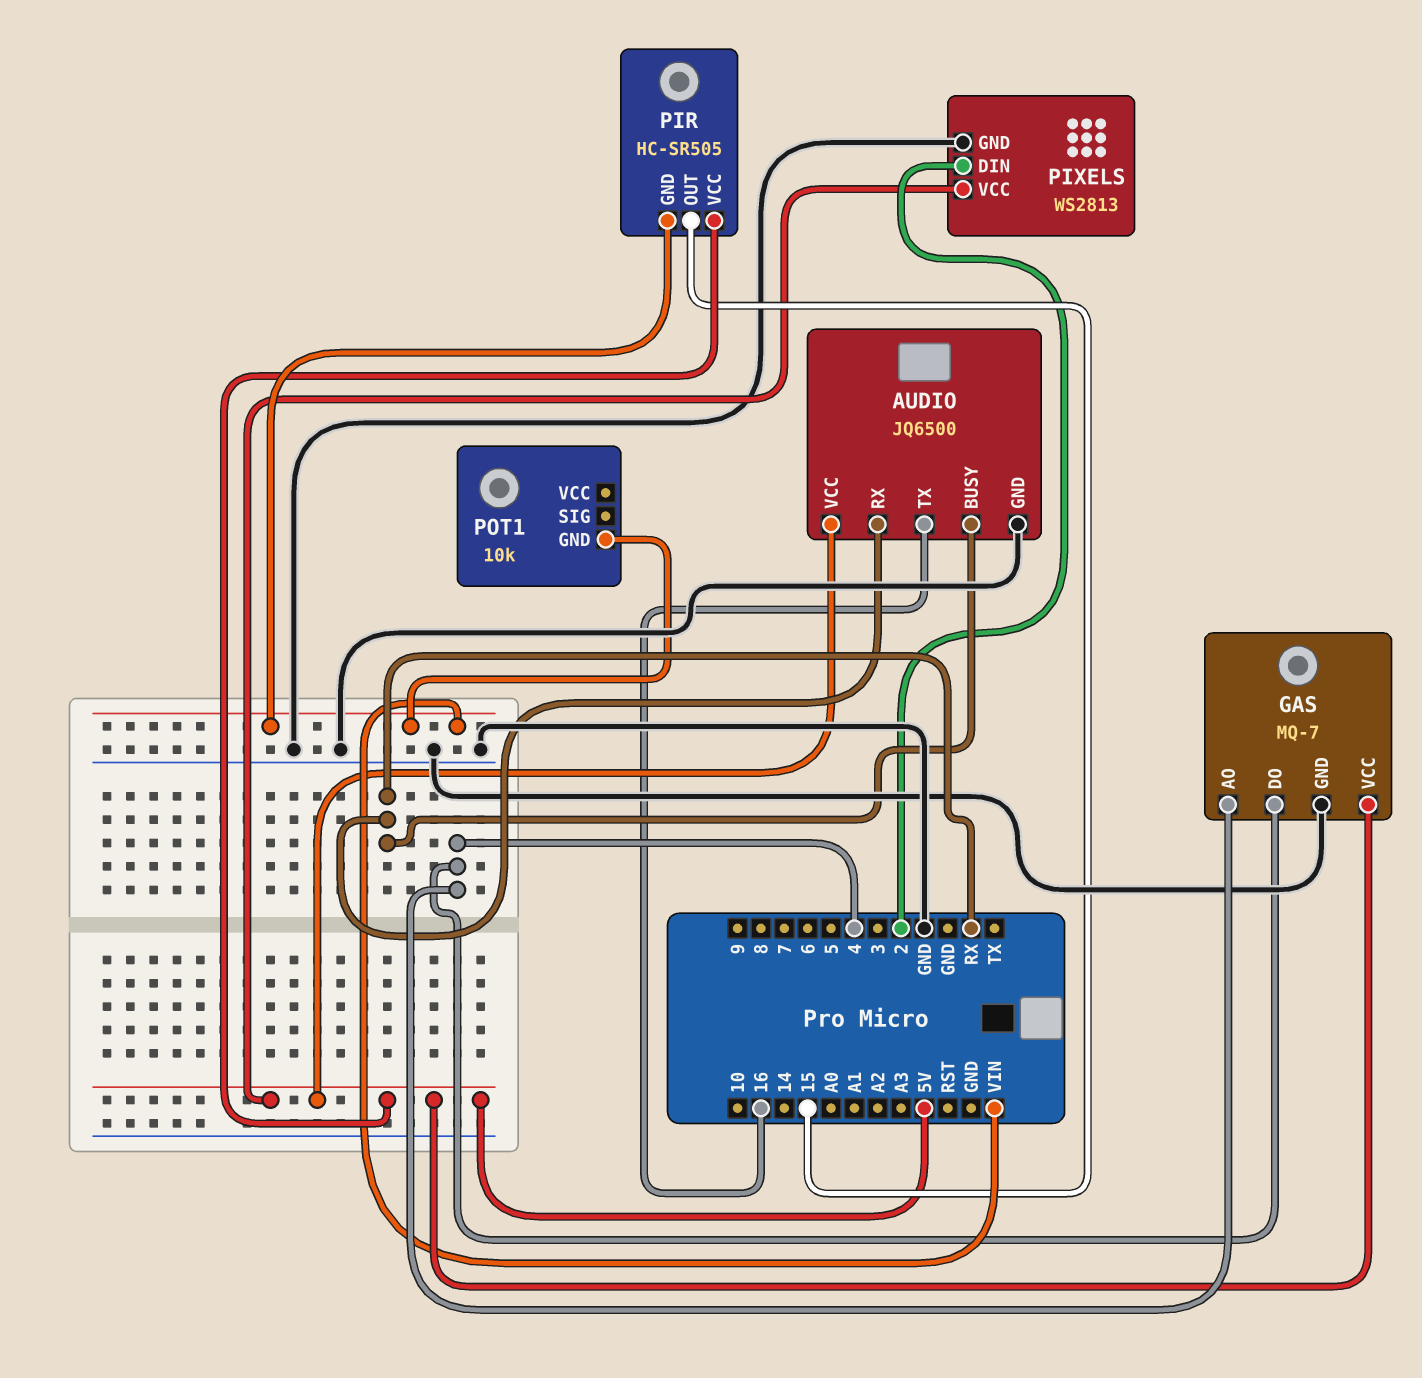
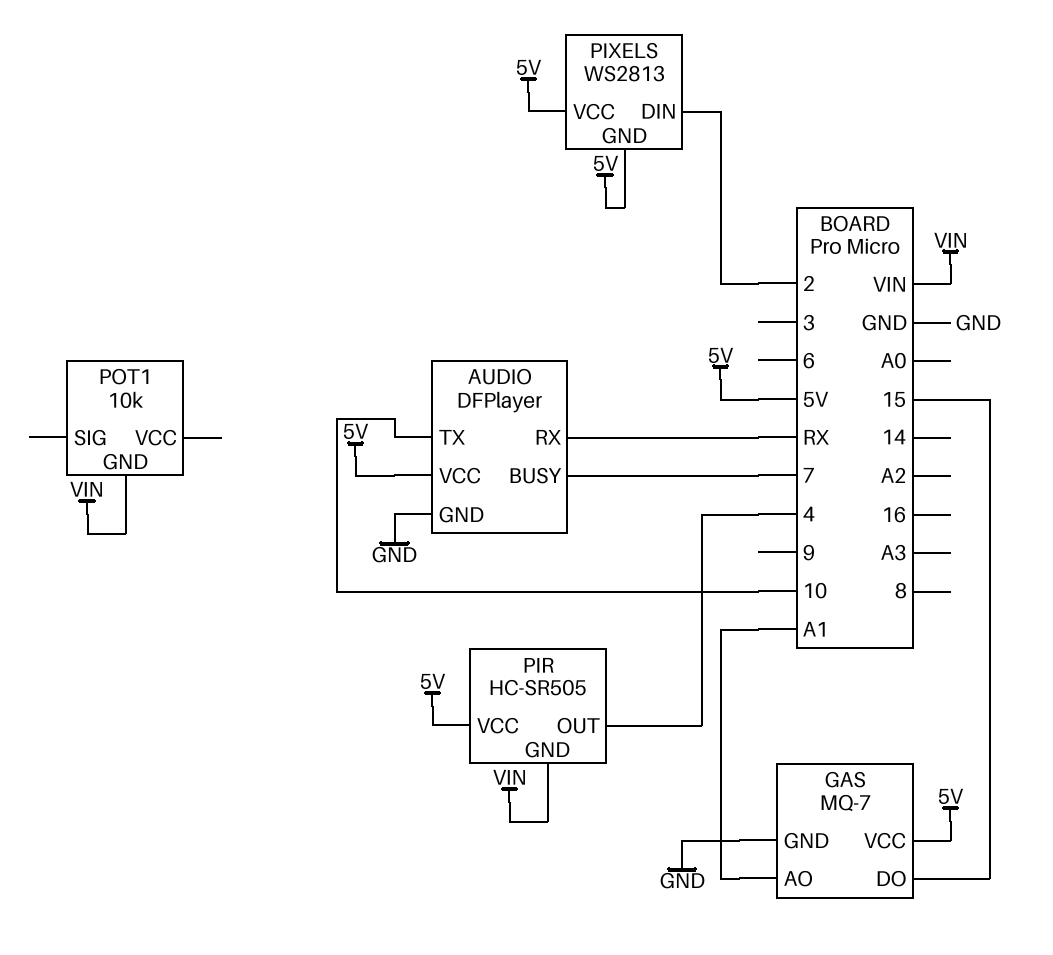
AUDIO: JQ6500 -> DFPlayer
AUDIO pin BUSY: RX -> 7
AUDIO pin TX: 16 -> 10
GAS pin AO: 4 -> A1
GAS pin DO: 4 -> 15
PIR pin OUT: 15 -> 4
PIXELS pin GND: GND -> 5V

